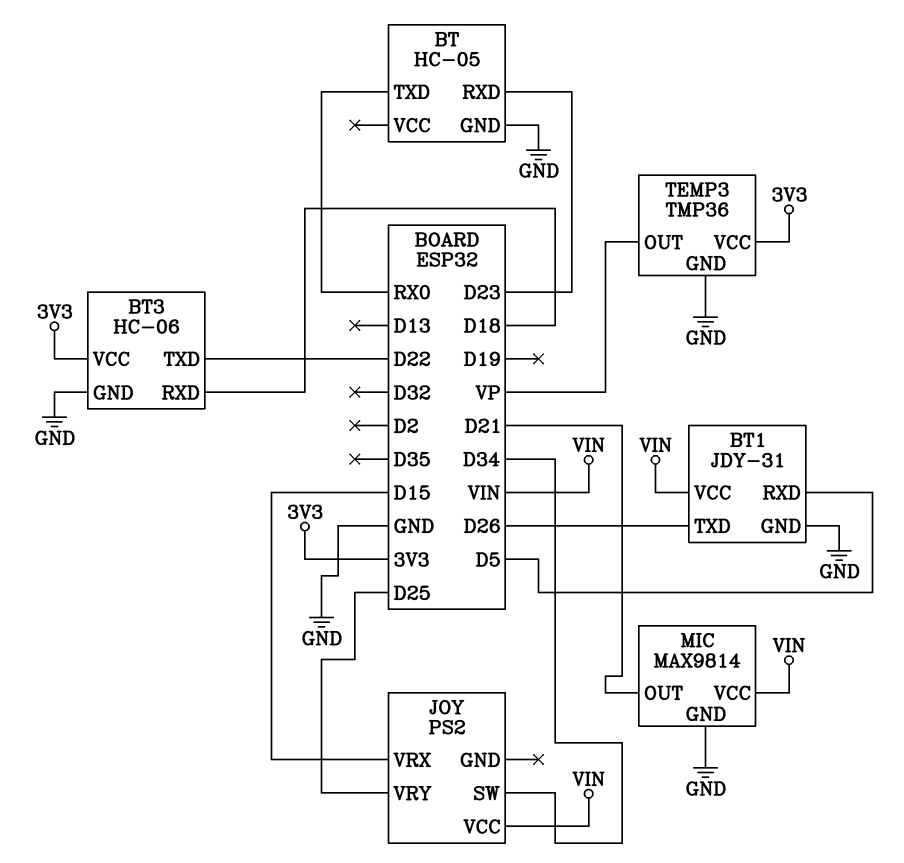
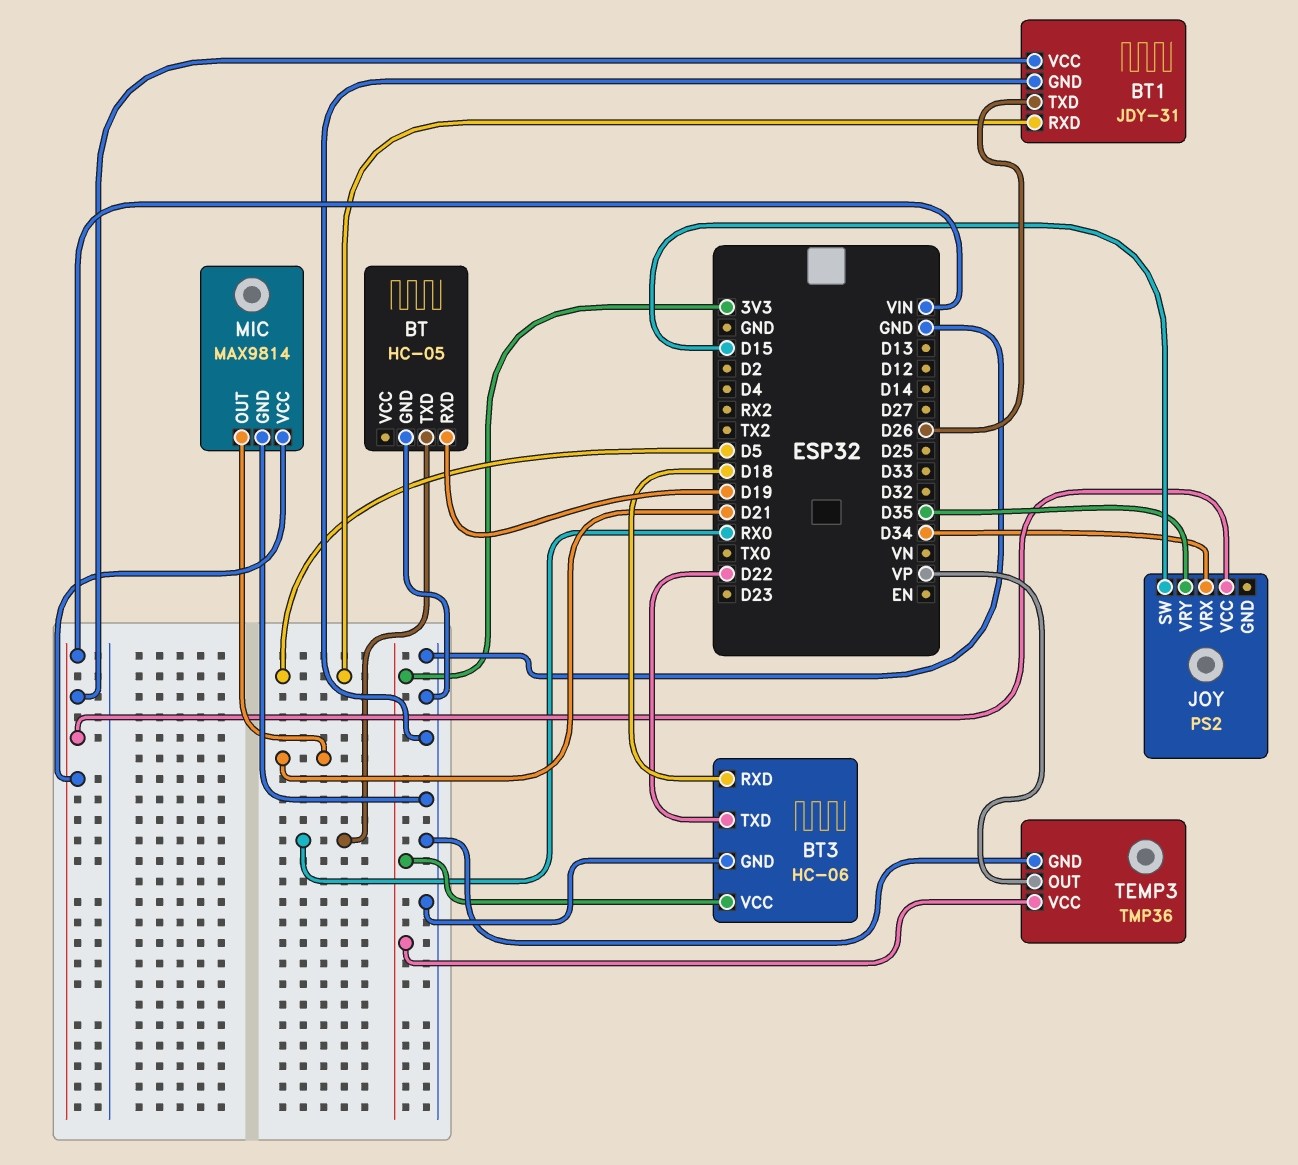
BT pin RXD: D23 -> D19
JOY pin SW: D34 -> D15
JOY pin VRX: D15 -> D34
JOY pin VRY: D25 -> D35

